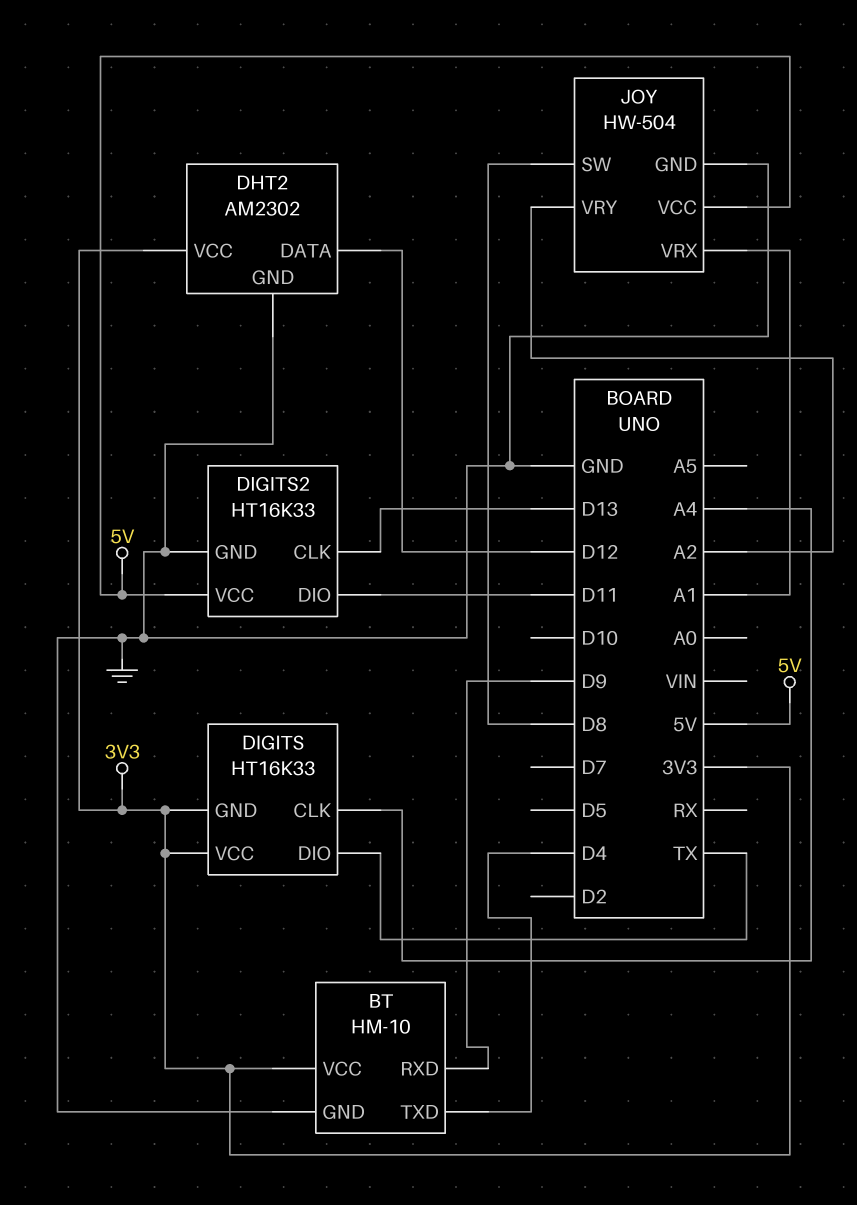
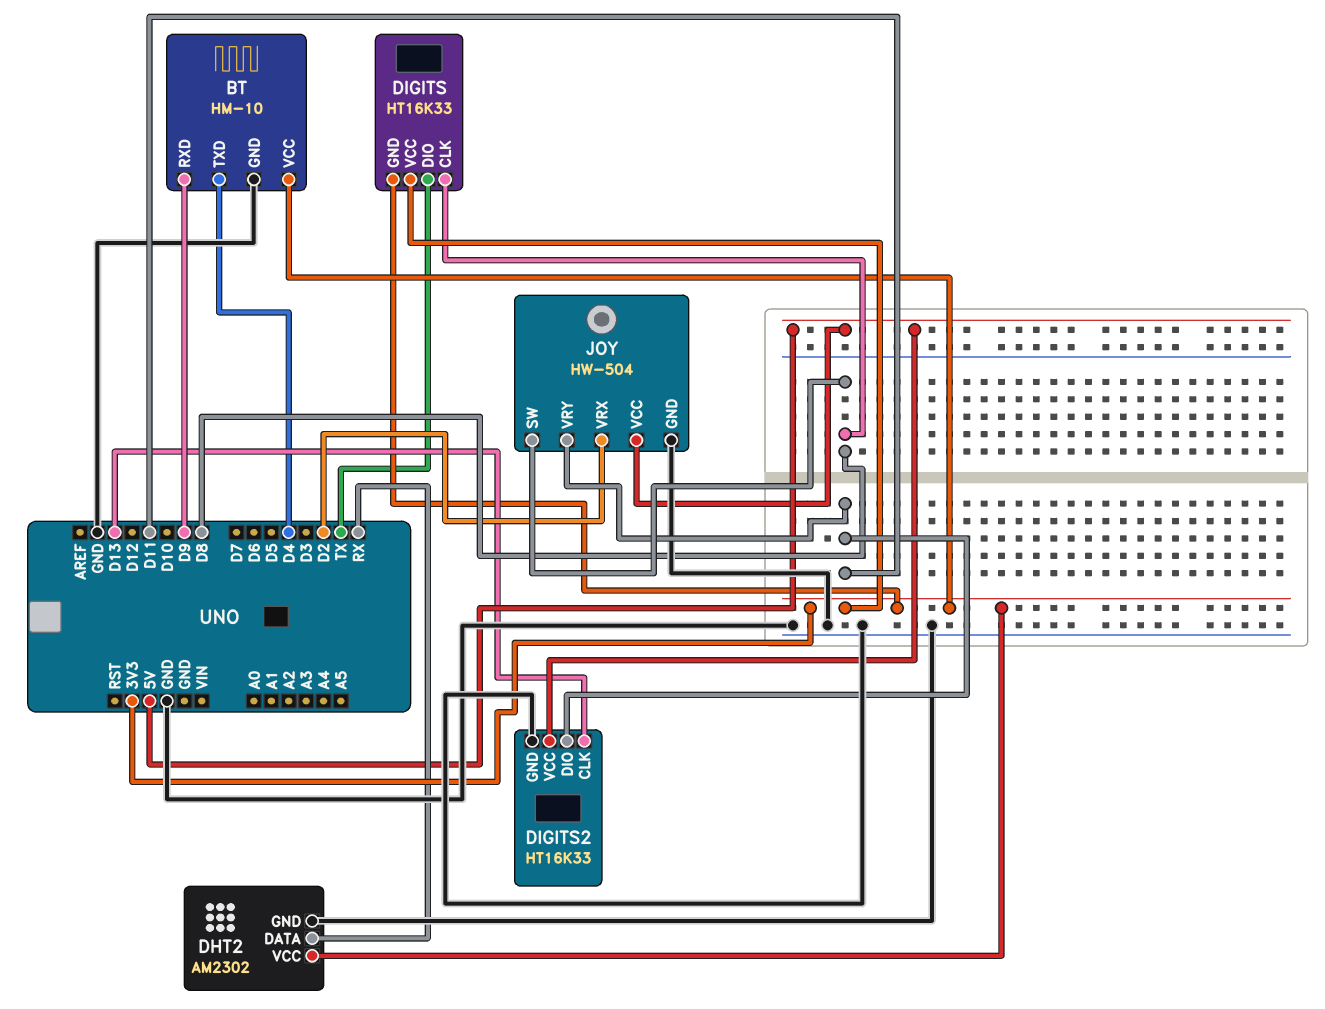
DHT2 pin DATA: D12 -> RX
DIGITS pin CLK: A4 -> D8
JOY pin VRX: A1 -> D2
JOY pin VRY: A2 -> D11

